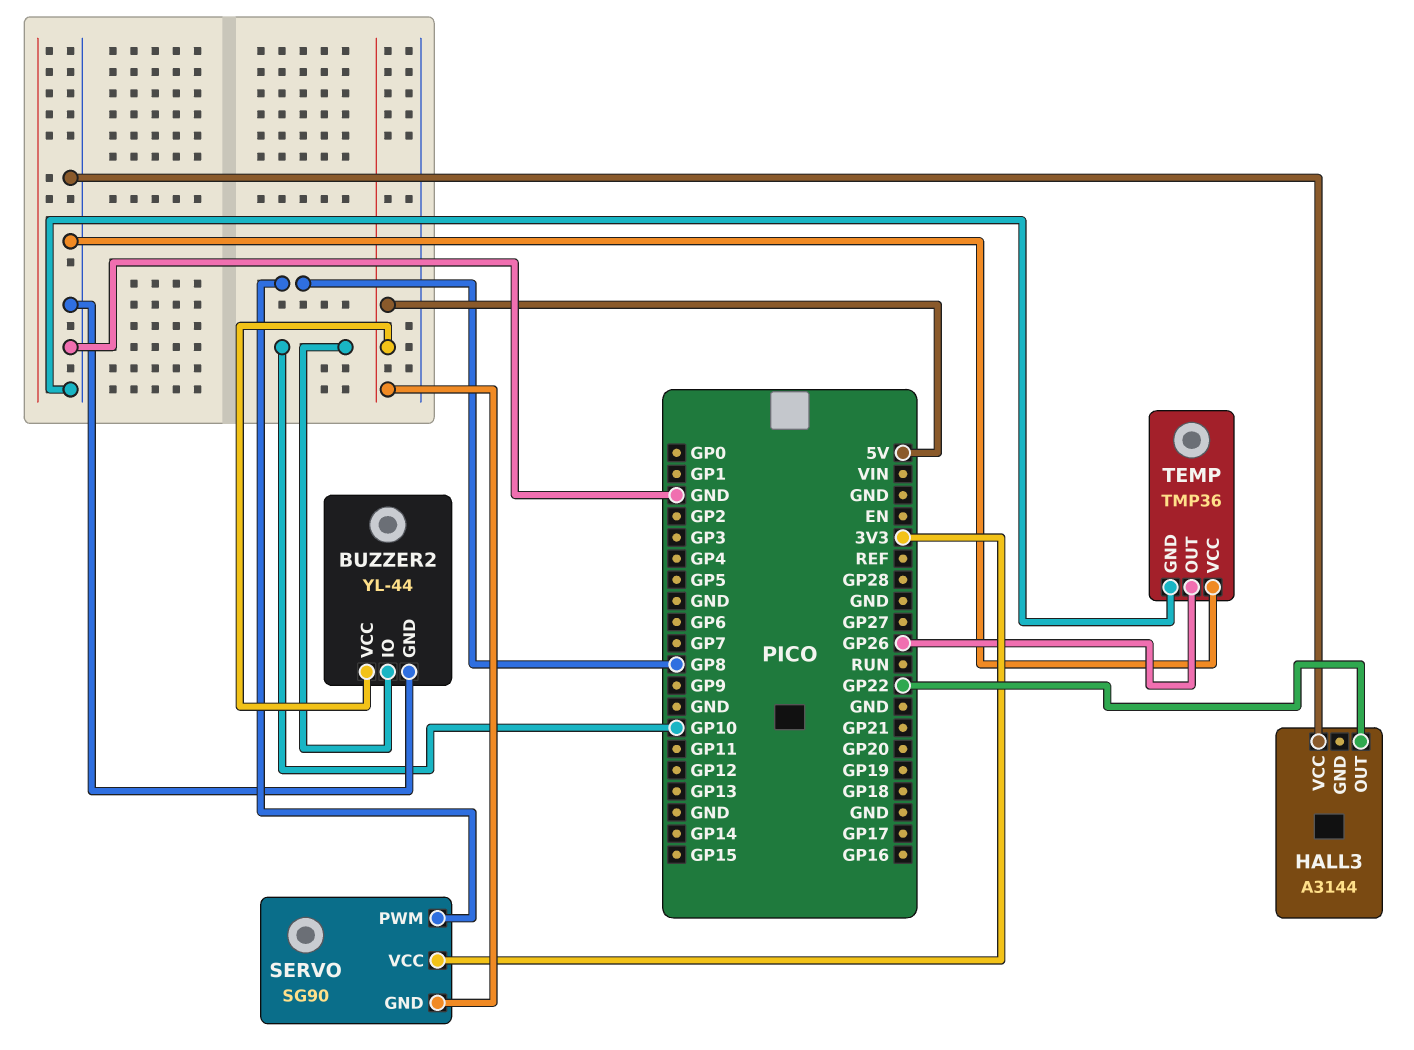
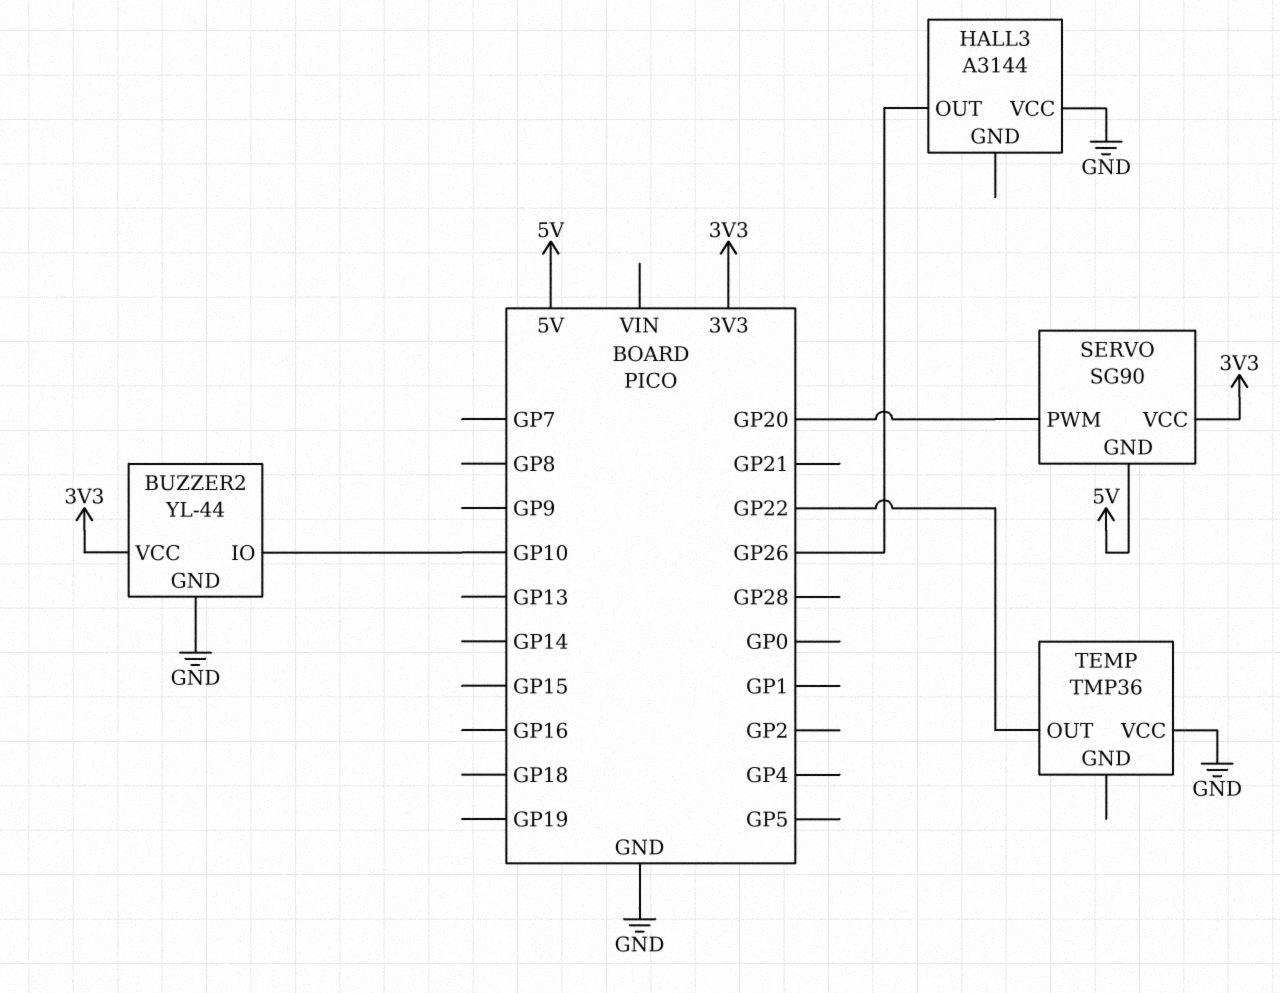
BUZZER2 pin VCC: 5V -> 3V3
HALL3 pin OUT: GP22 -> GP26
SERVO pin PWM: GP8 -> GP20
TEMP pin GND: GND -> none
TEMP pin OUT: GP26 -> GP22

